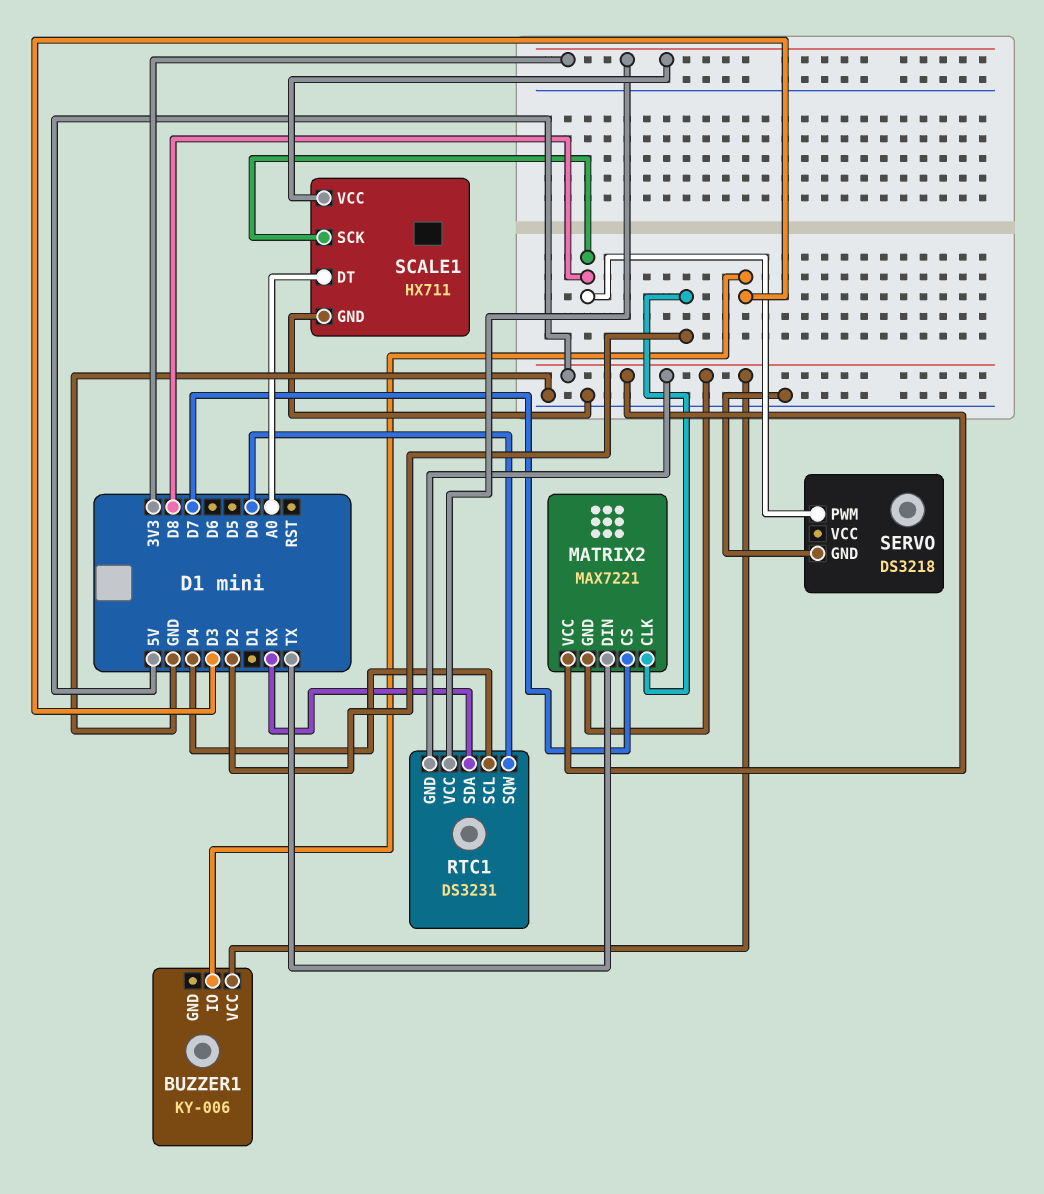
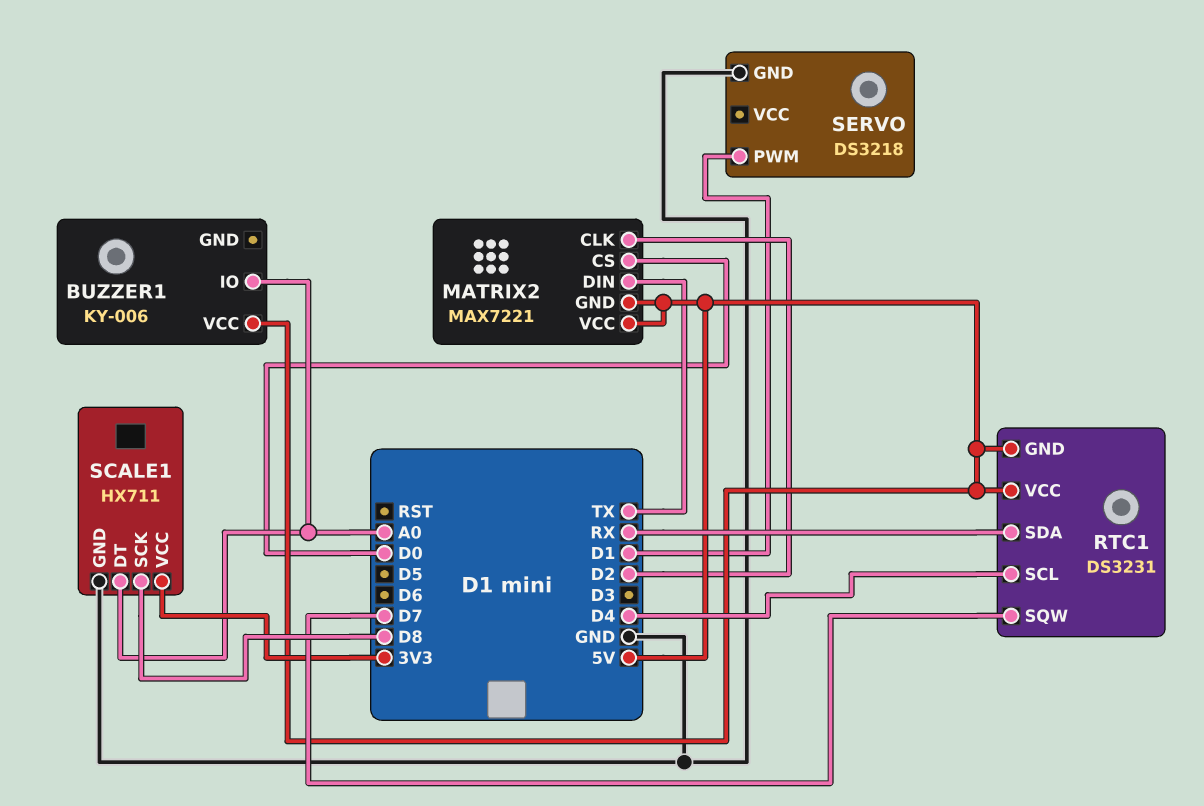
BUZZER1 pin IO: D3 -> A0
MATRIX2 pin CS: D7 -> D0
RTC1 pin SQW: D0 -> D7
RTC1 pin VCC: 3V3 -> 5V
SERVO pin PWM: D8 -> D1

